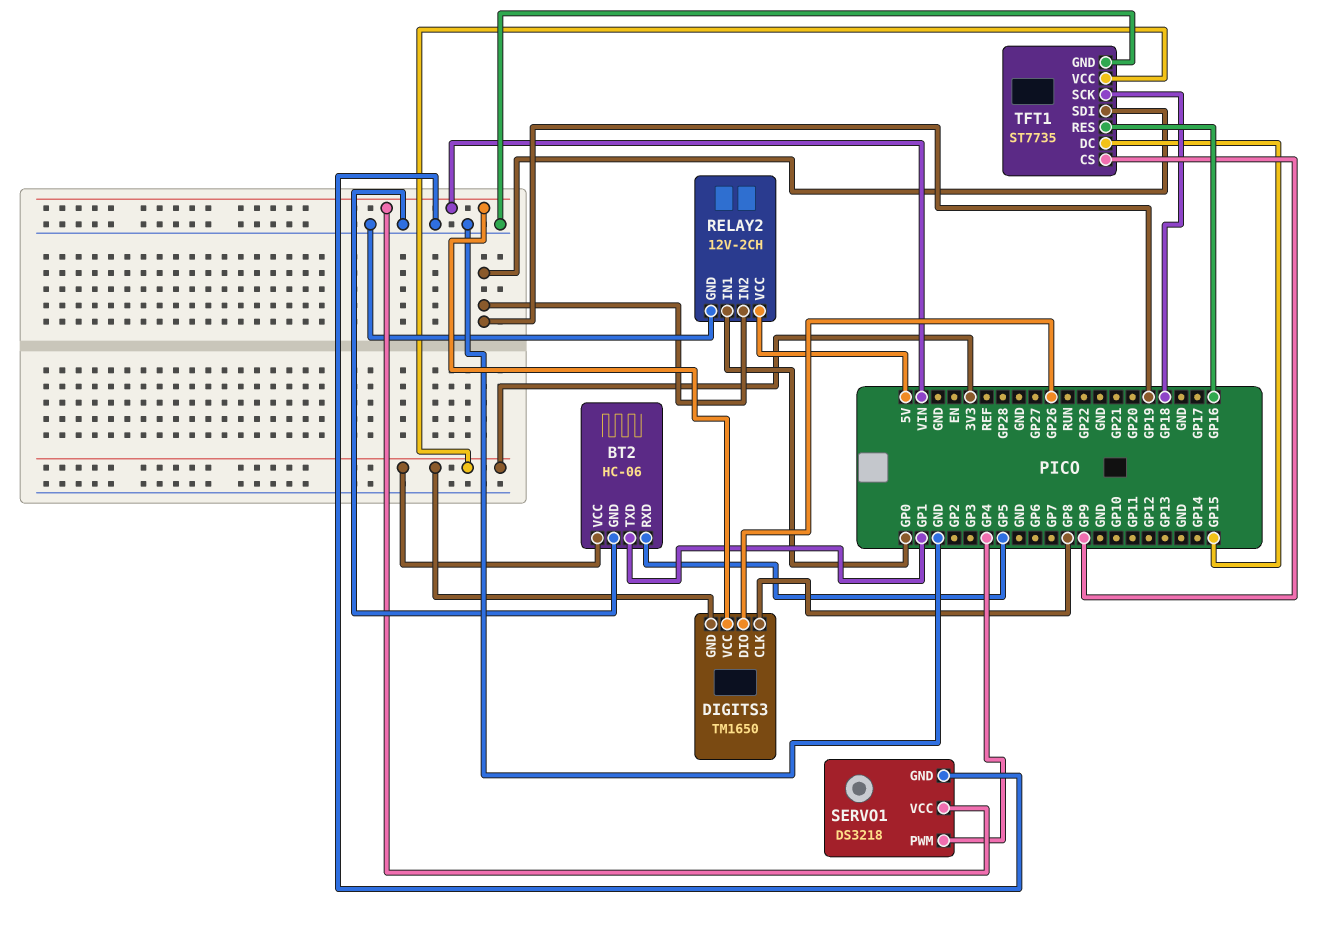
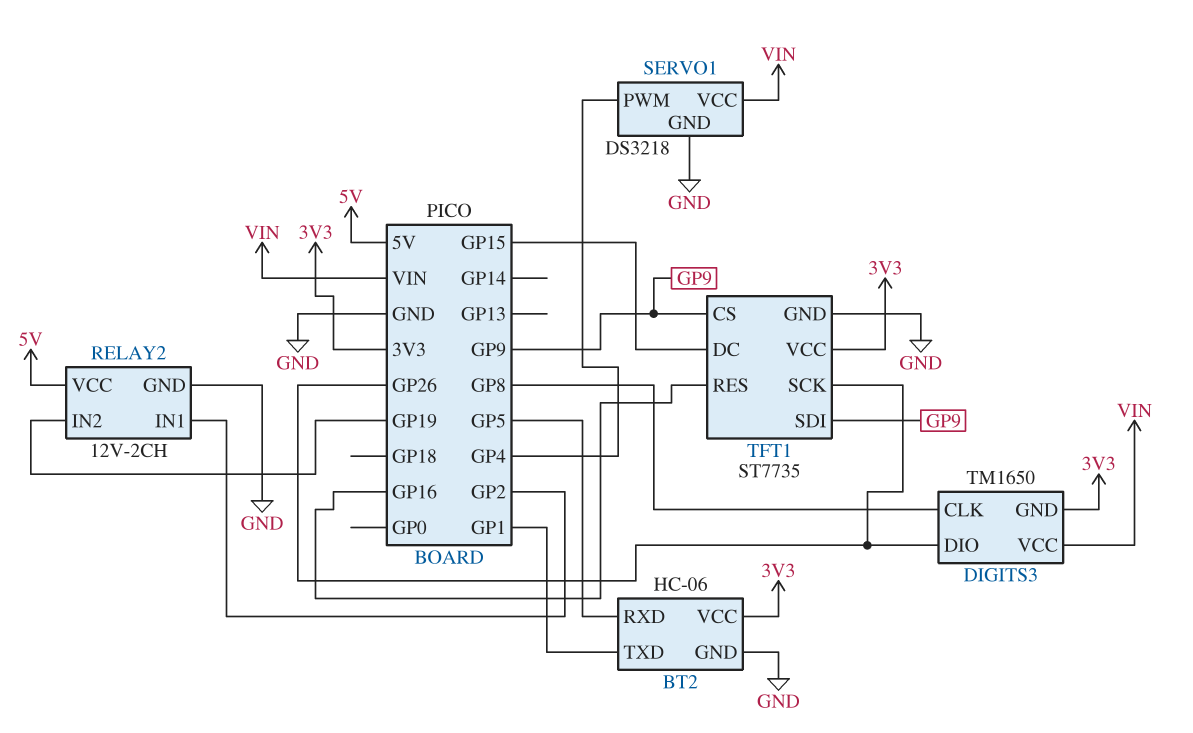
RELAY2 pin IN1: GP0 -> GP2
TFT1 pin SCK: GP18 -> GP26
TFT1 pin SDI: GP19 -> GP9

